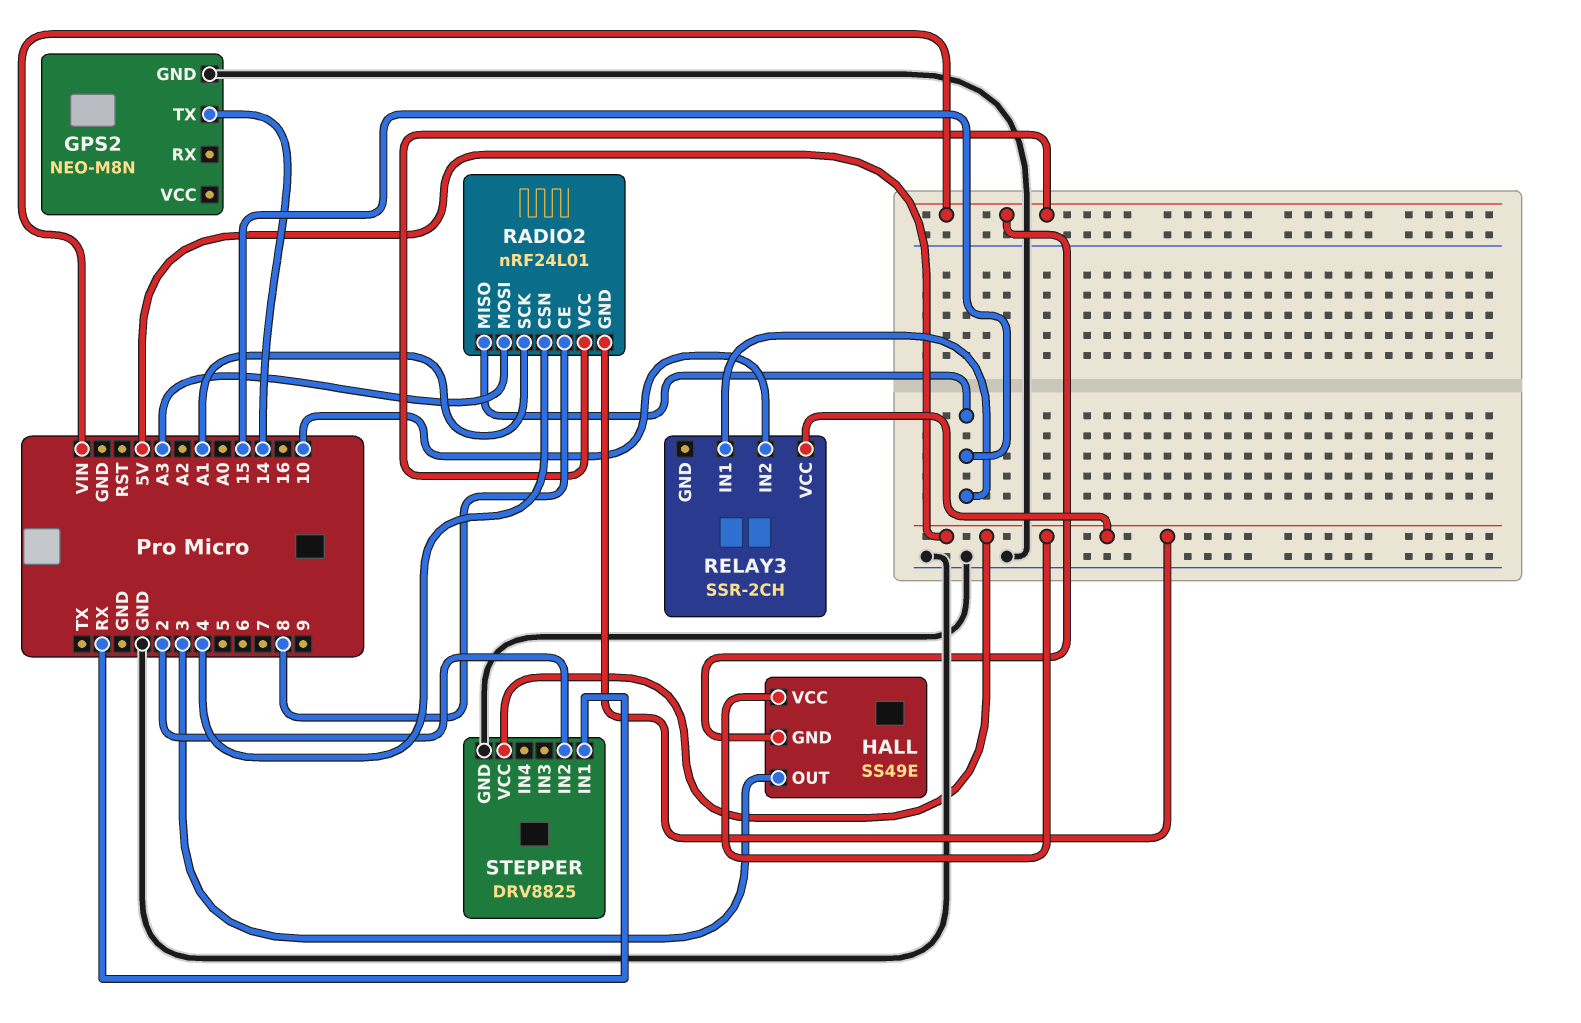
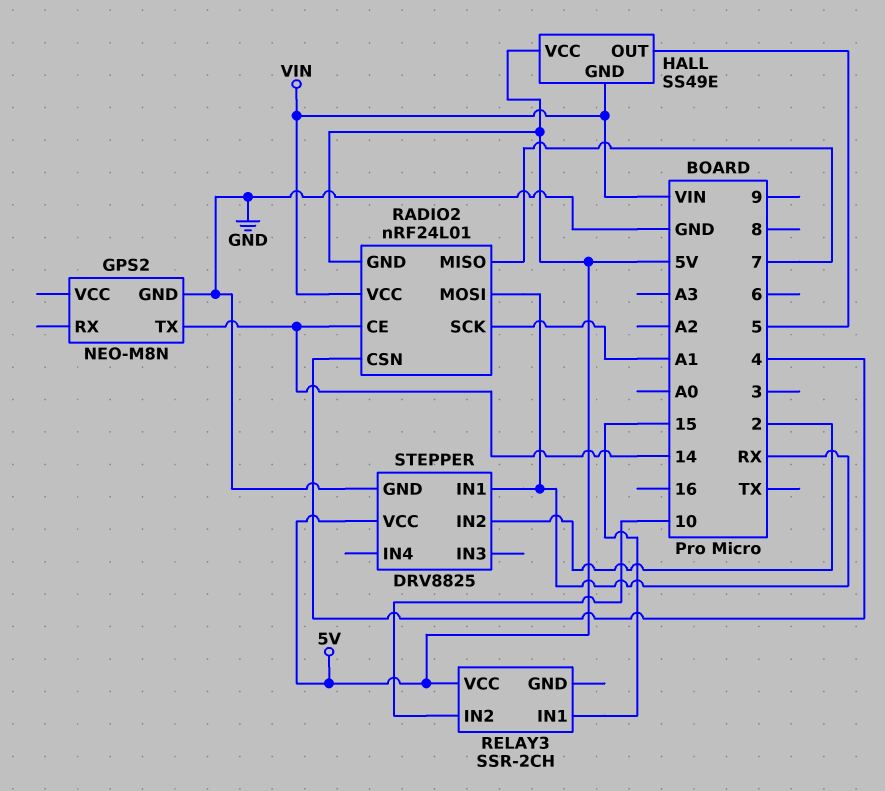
HALL pin OUT: 3 -> 5
RADIO2 pin CE: 8 -> 14
RADIO2 pin MISO: 15 -> 7
RADIO2 pin MOSI: A3 -> RX

